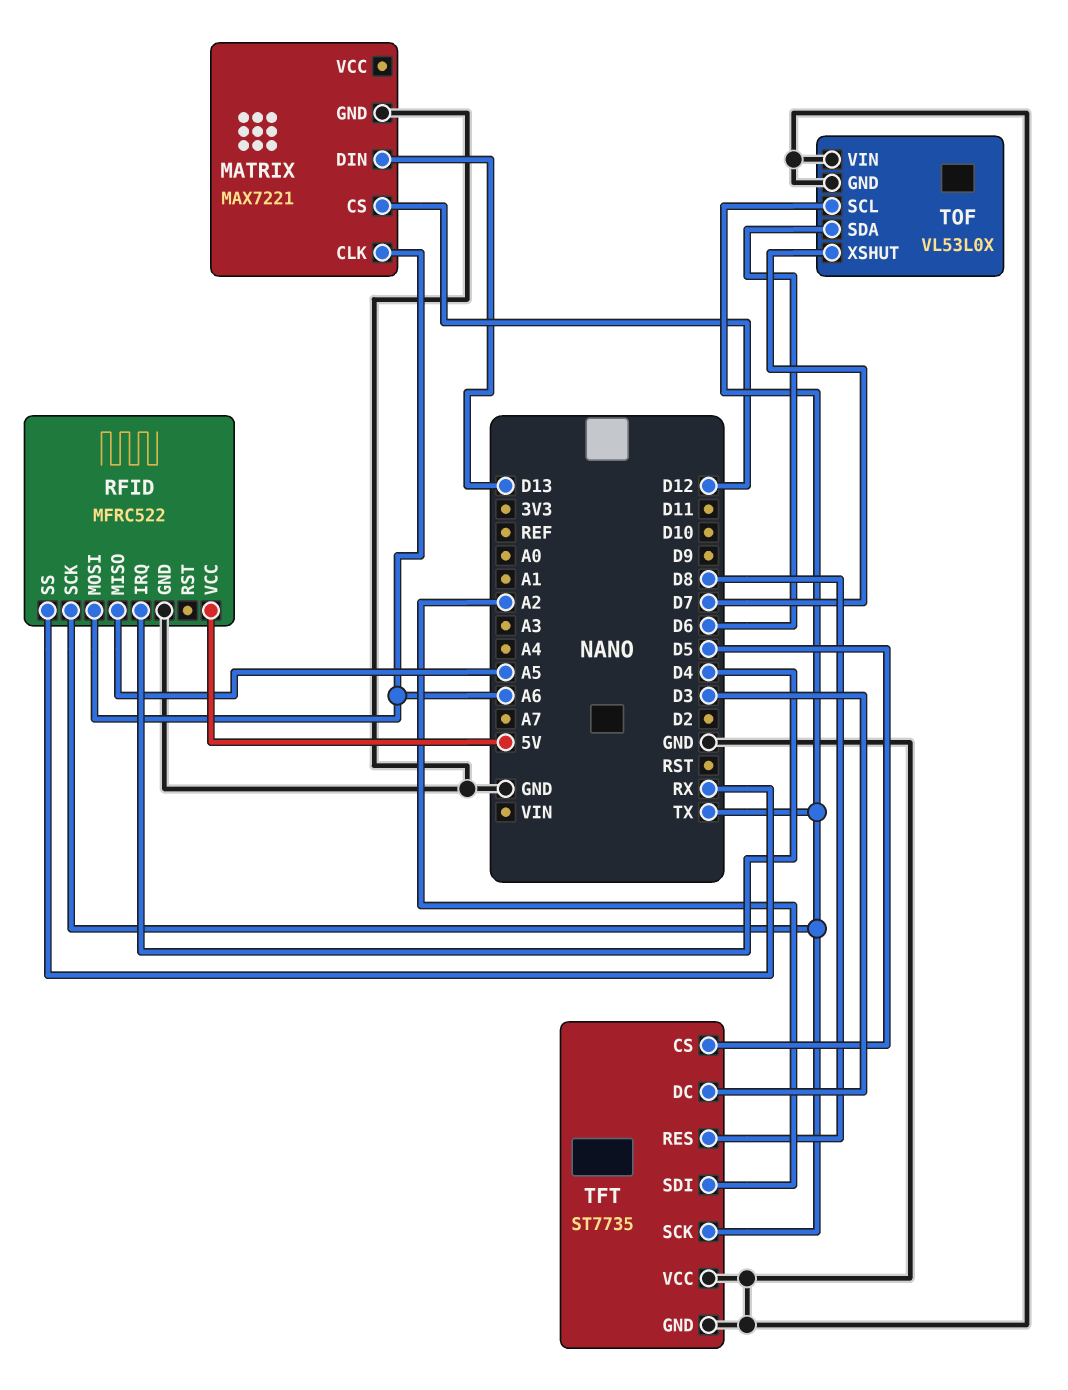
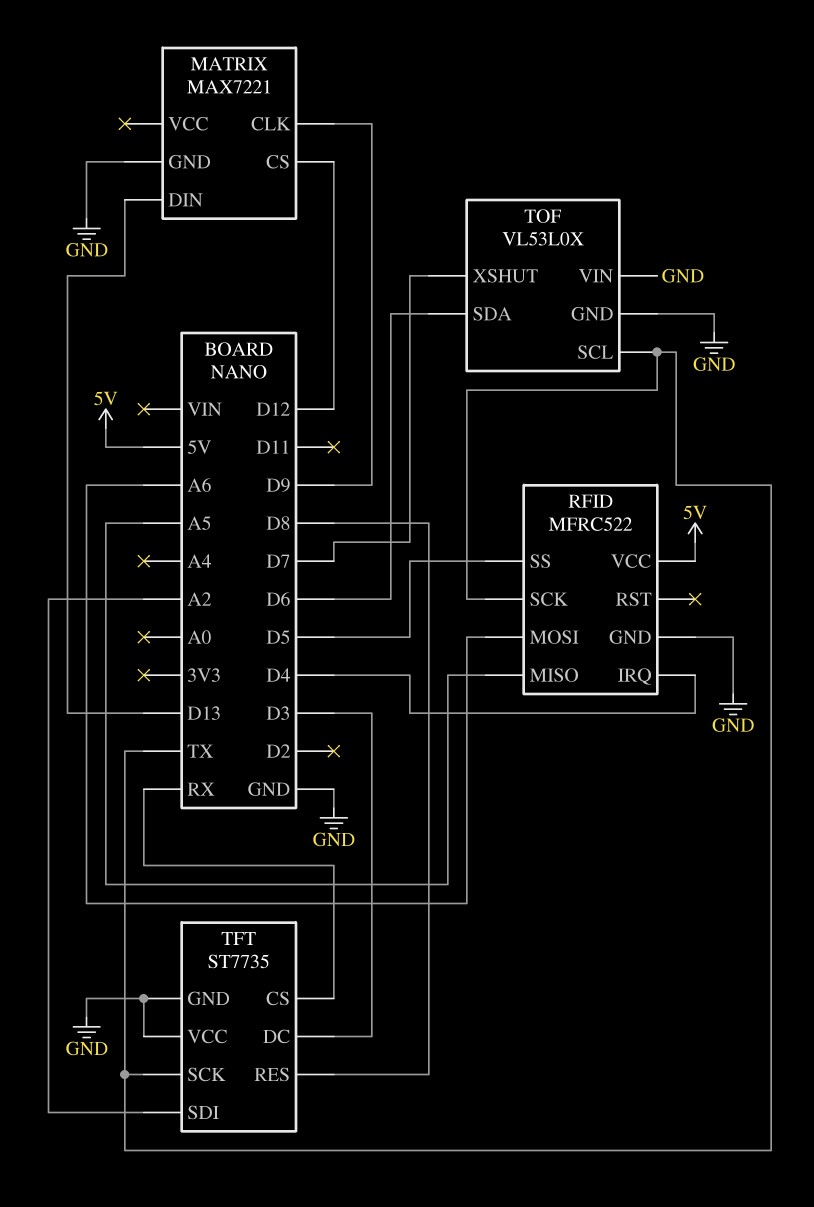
MATRIX pin CLK: A6 -> D9
RFID pin SS: RX -> D5
TFT pin CS: D5 -> RX

